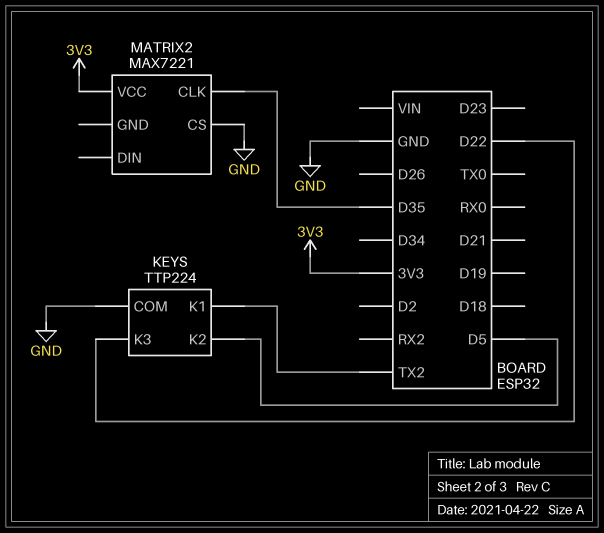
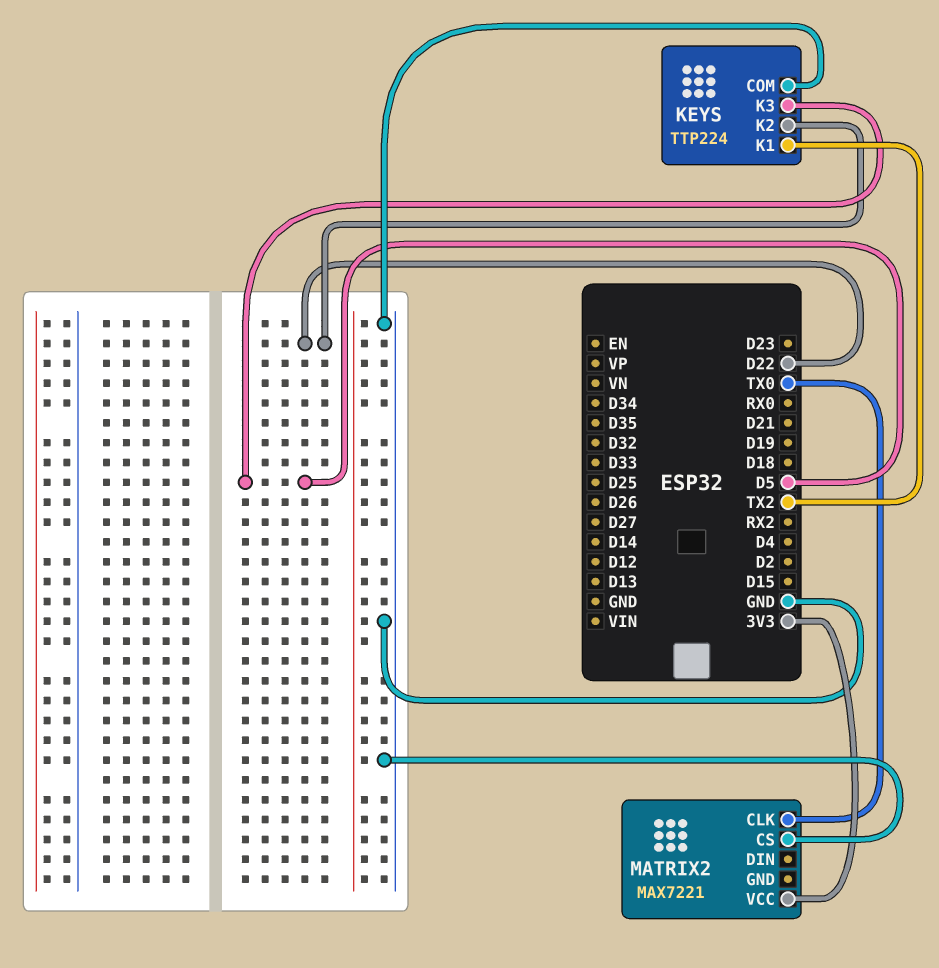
KEYS pin K2: D5 -> D22
KEYS pin K3: D22 -> D5
MATRIX2 pin CLK: D35 -> TX0

